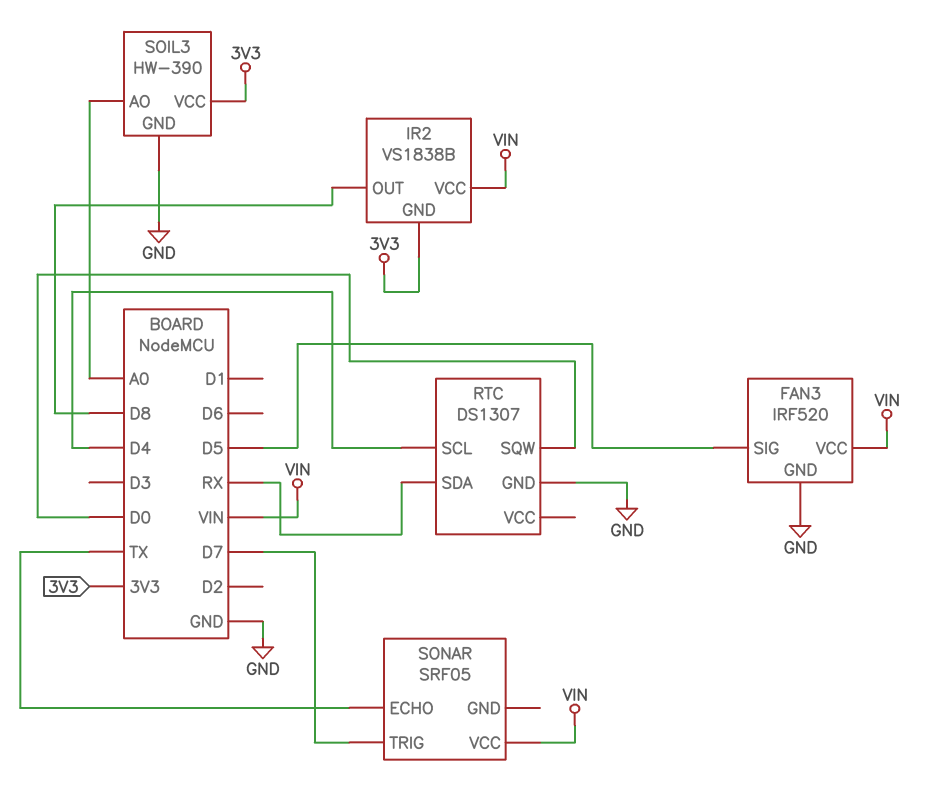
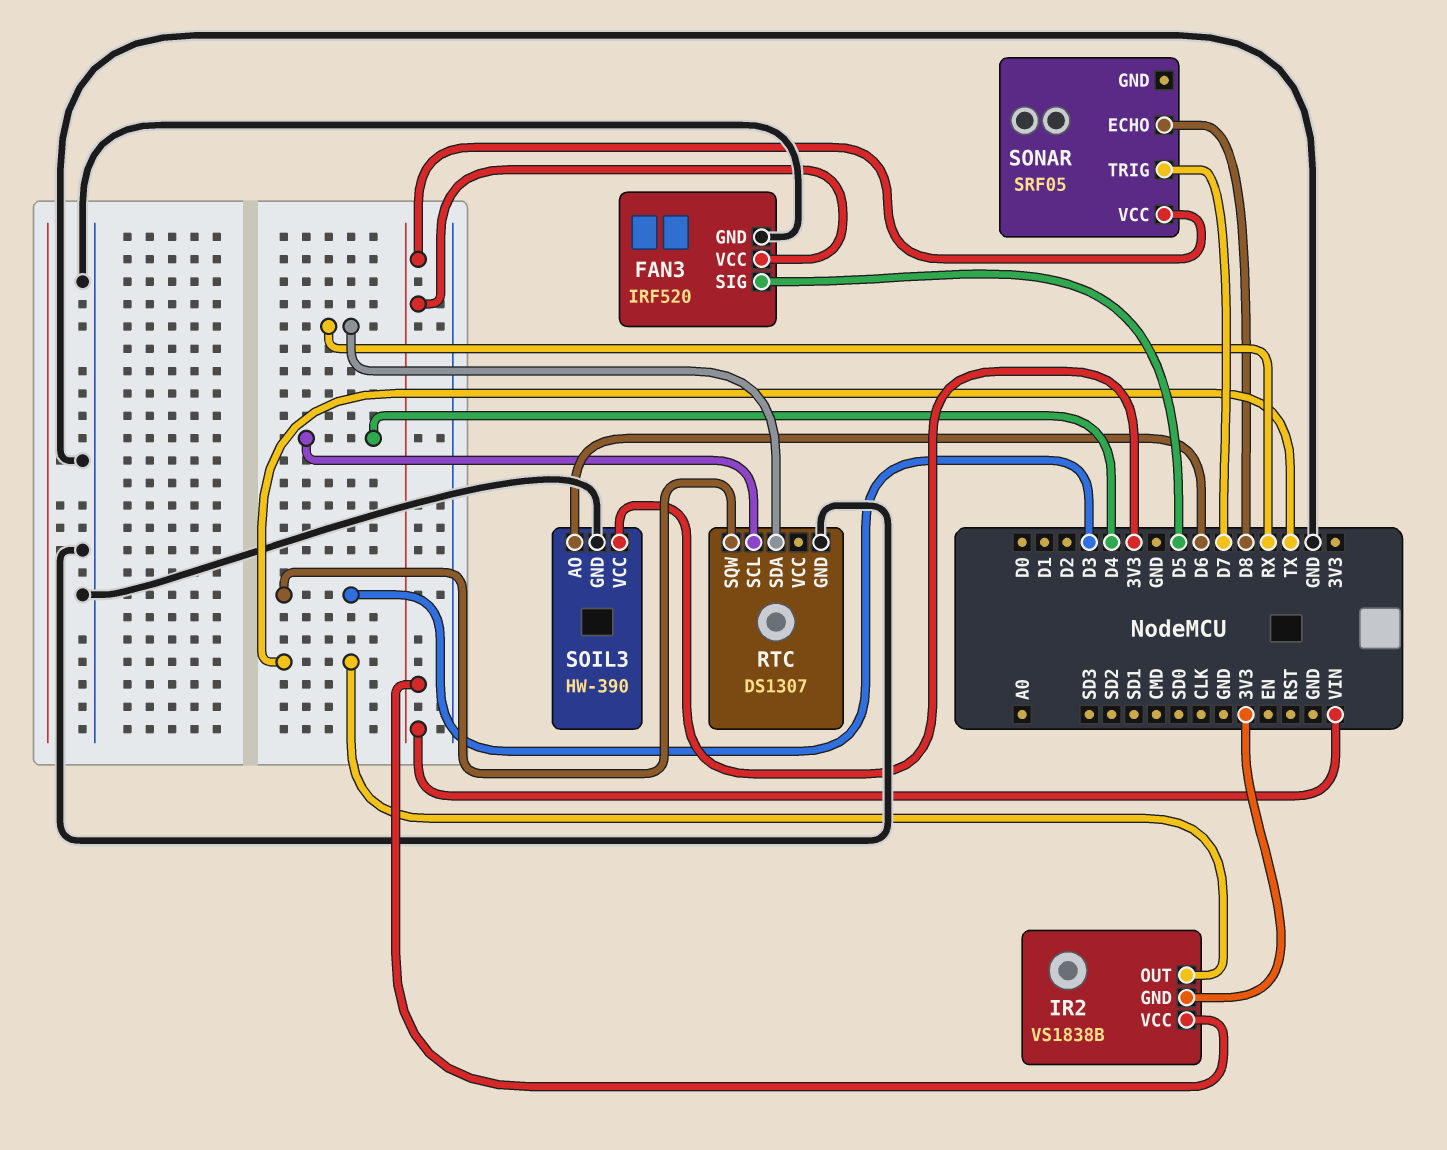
IR2 pin OUT: D8 -> TX
RTC pin SQW: D0 -> D3
SOIL3 pin AO: A0 -> D6
SONAR pin ECHO: TX -> D8

